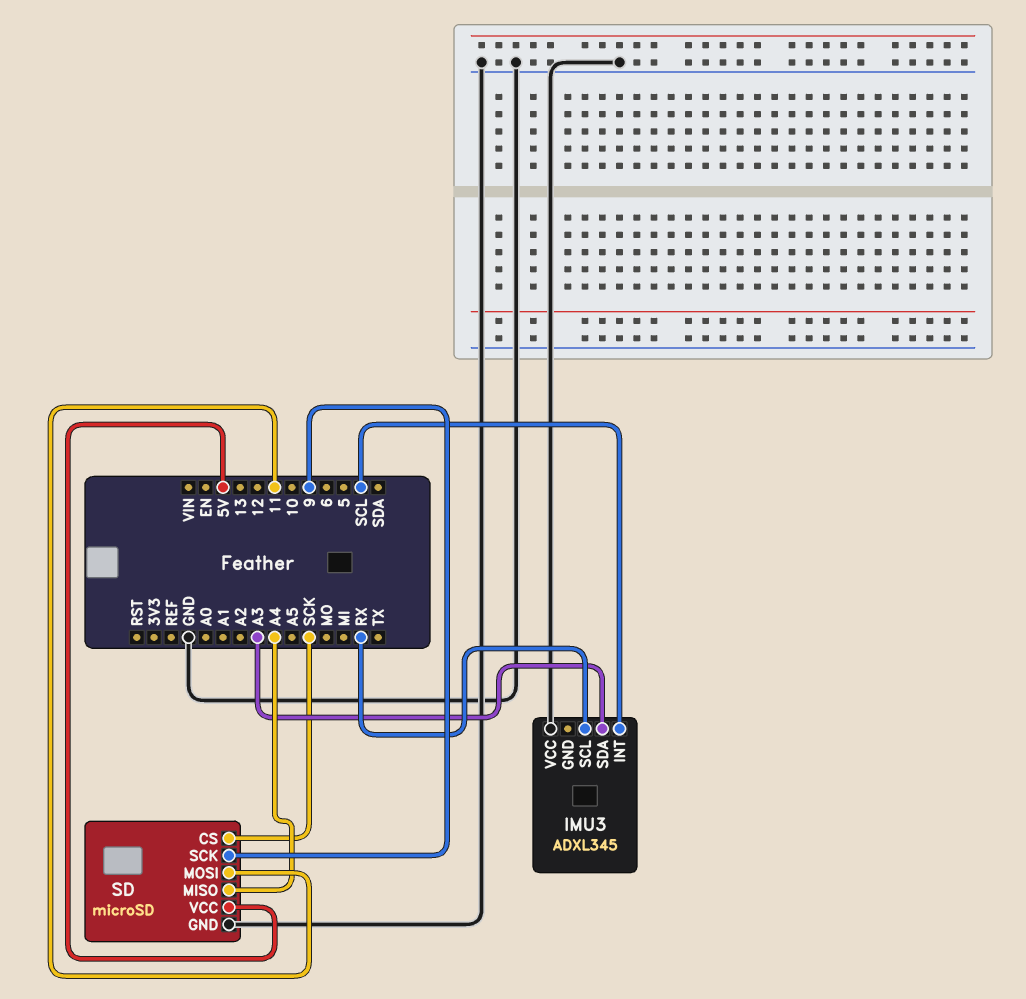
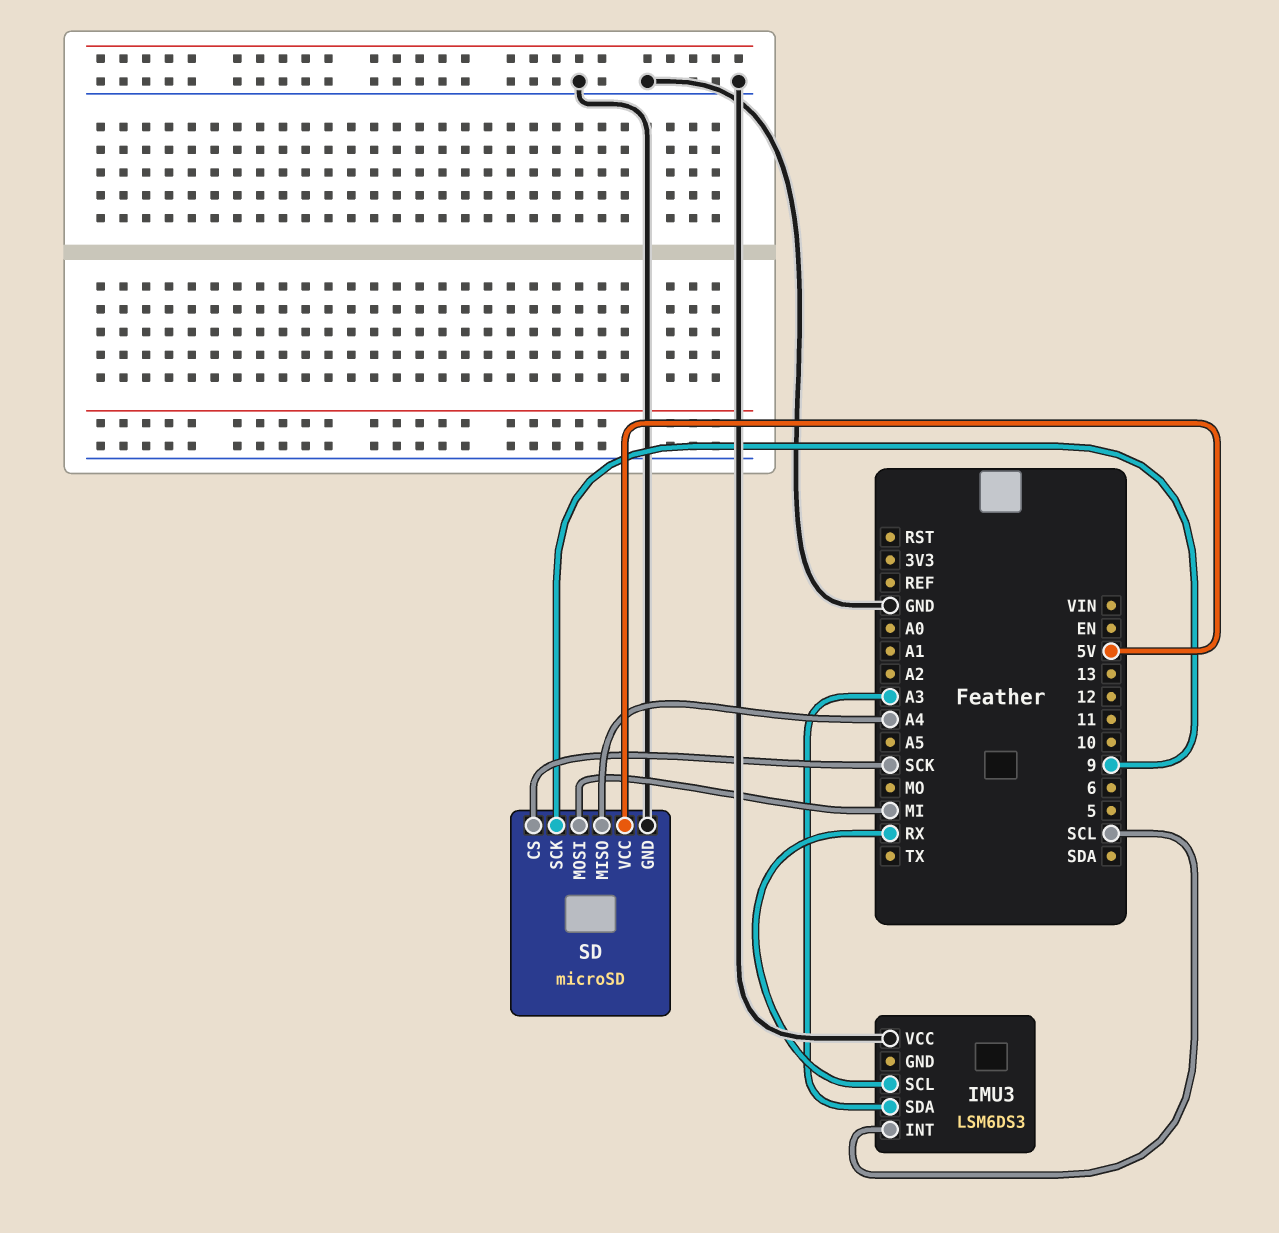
IMU3: ADXL345 -> LSM6DS3
SD pin MOSI: 11 -> MI

